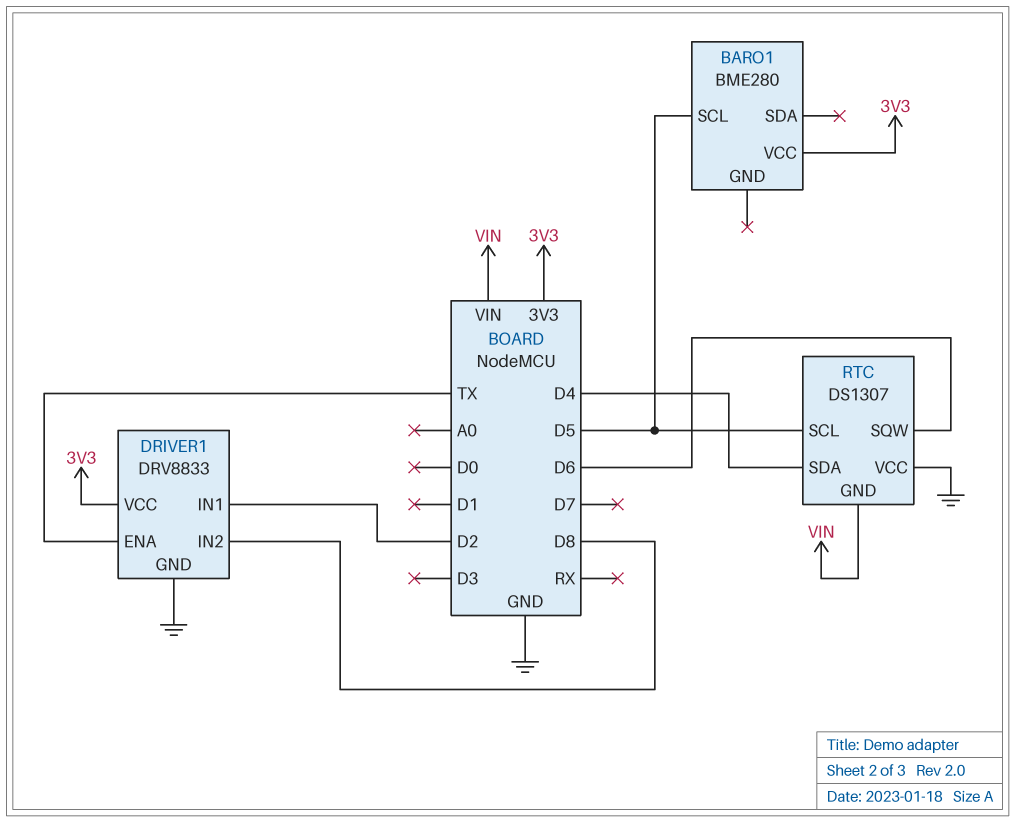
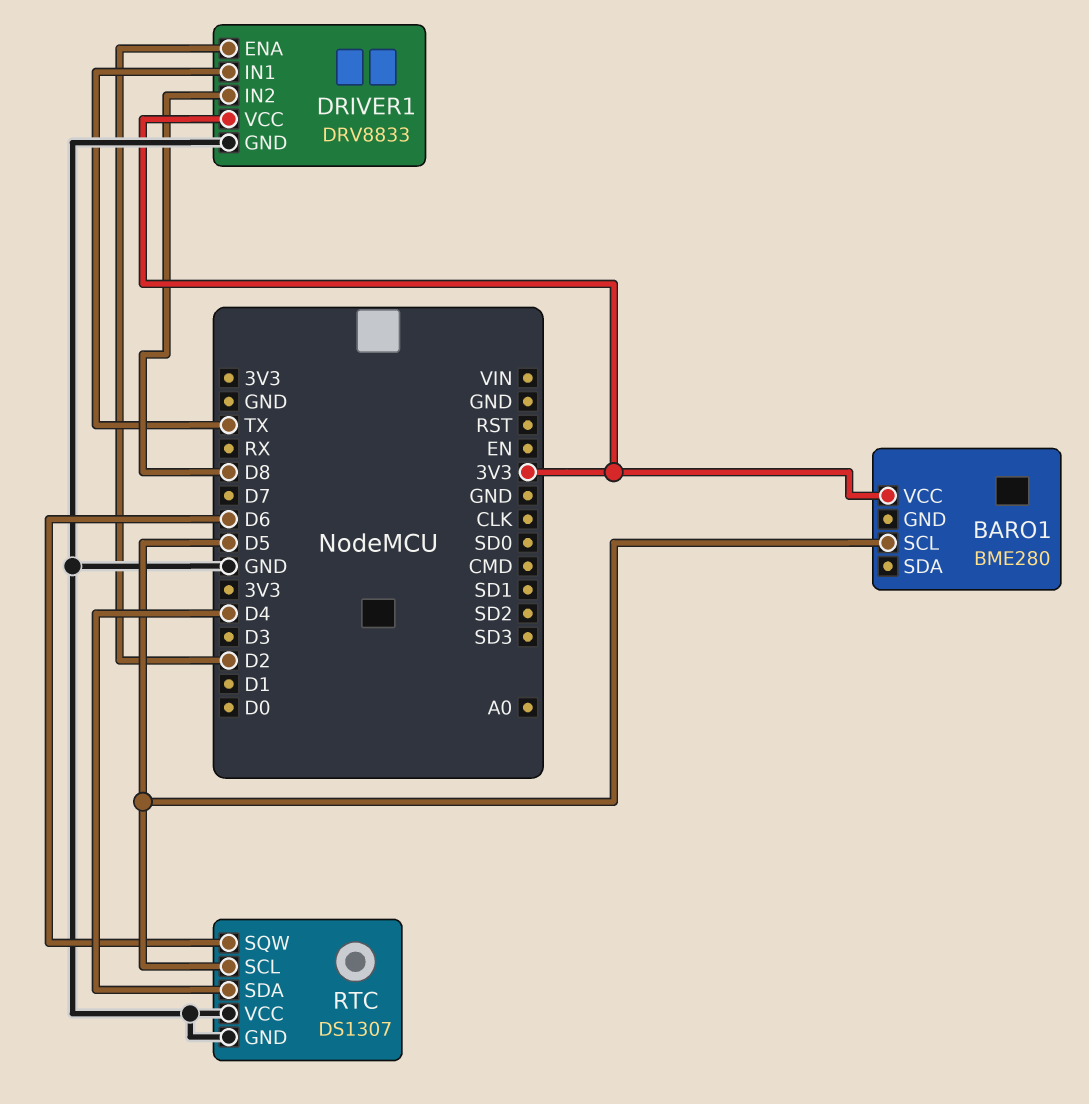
DRIVER1 pin ENA: TX -> D2
DRIVER1 pin IN1: D2 -> TX
RTC pin GND: VIN -> GND

